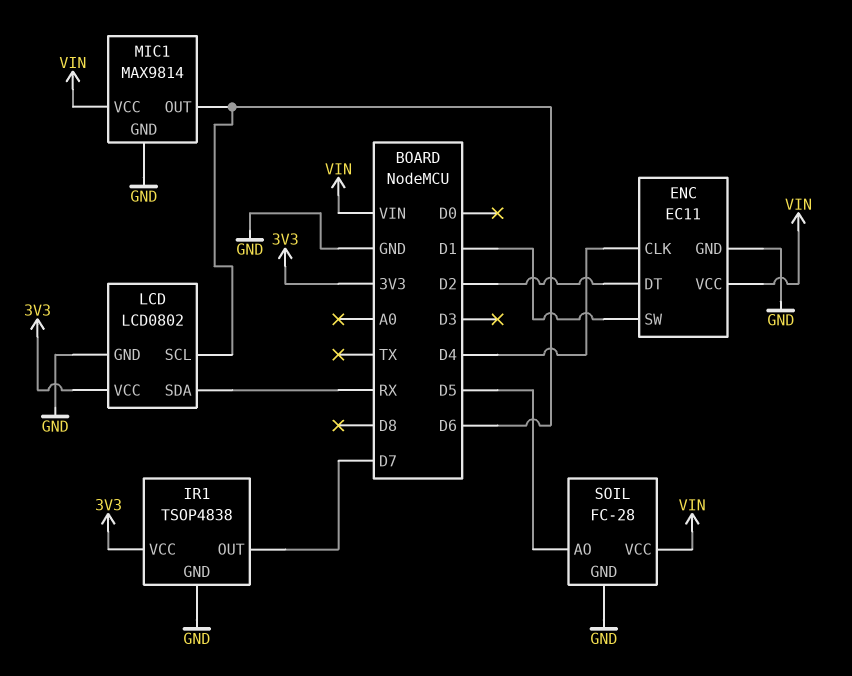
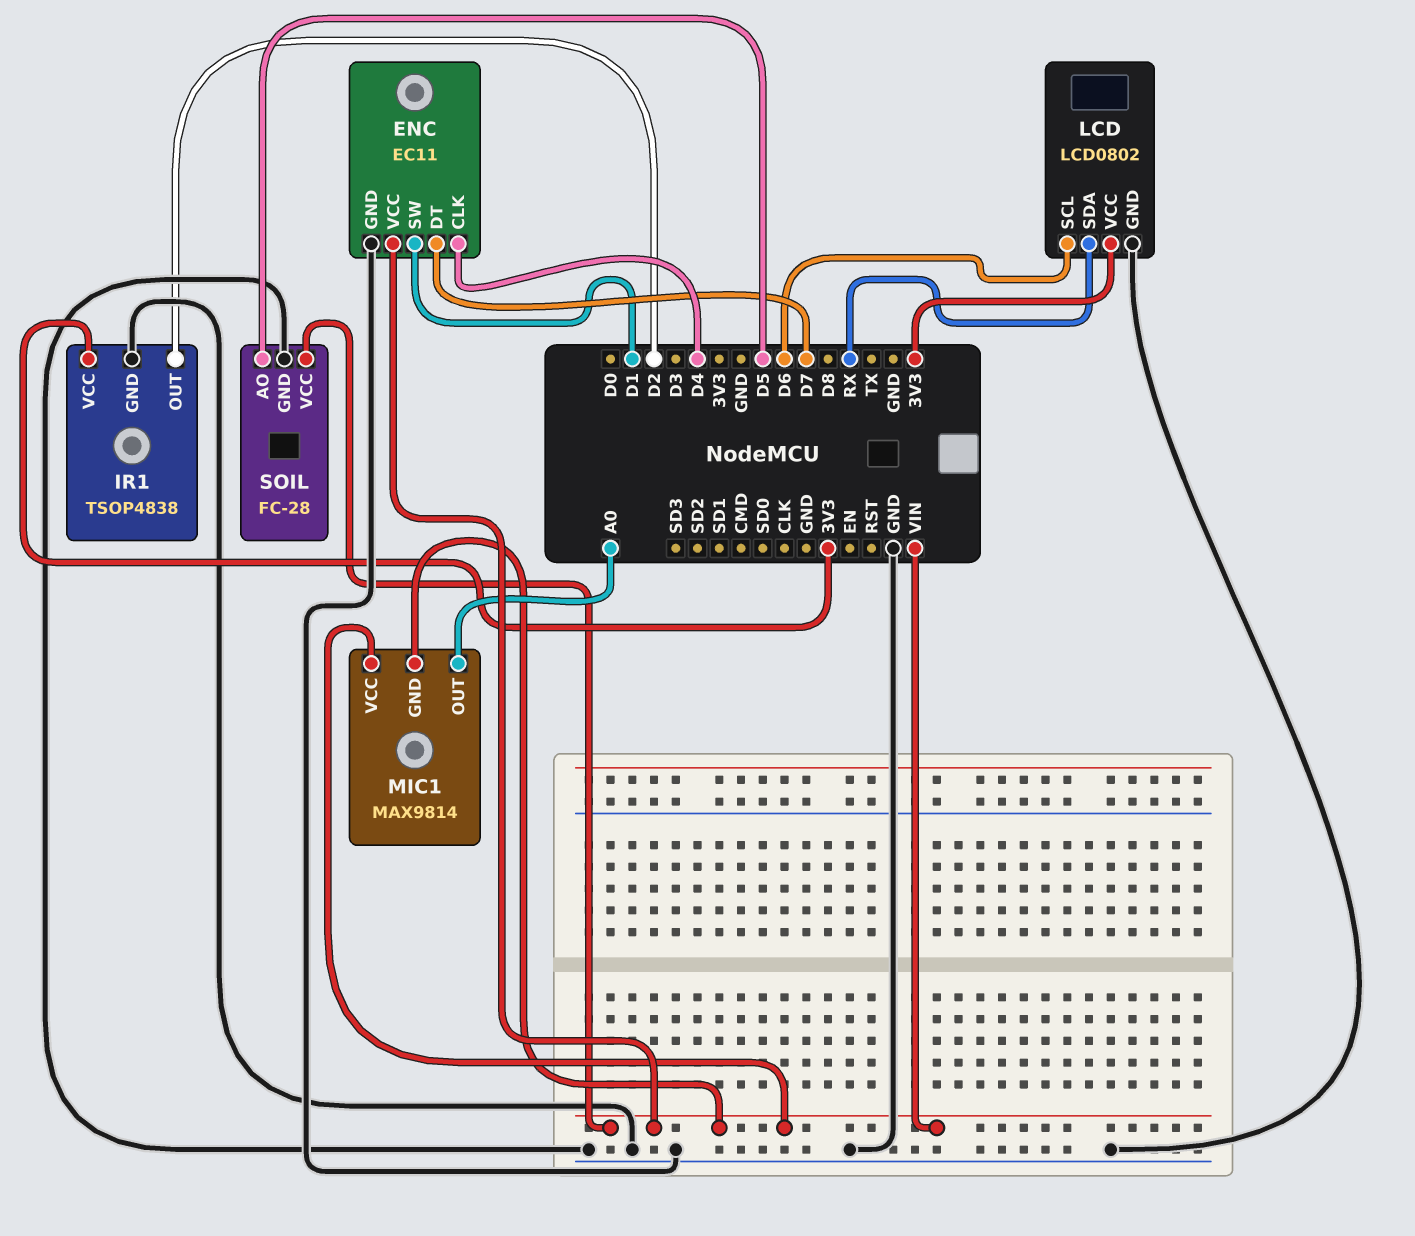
ENC pin DT: D2 -> D7
IR1 pin OUT: D7 -> D2
MIC1 pin GND: GND -> VIN
MIC1 pin OUT: D6 -> A0

